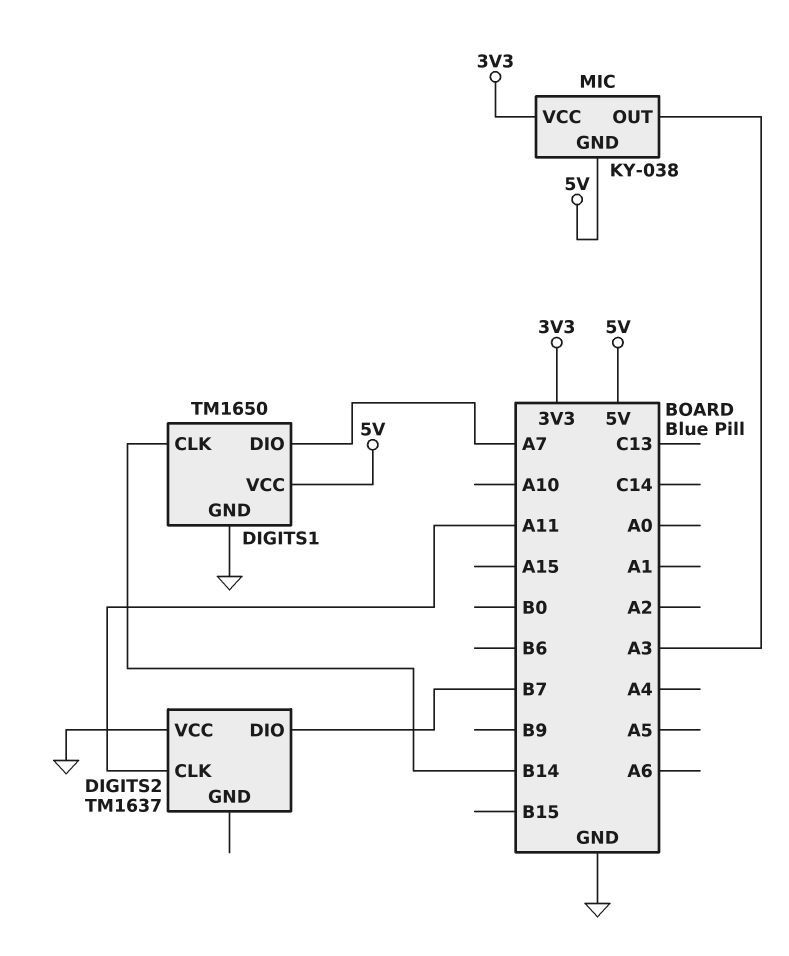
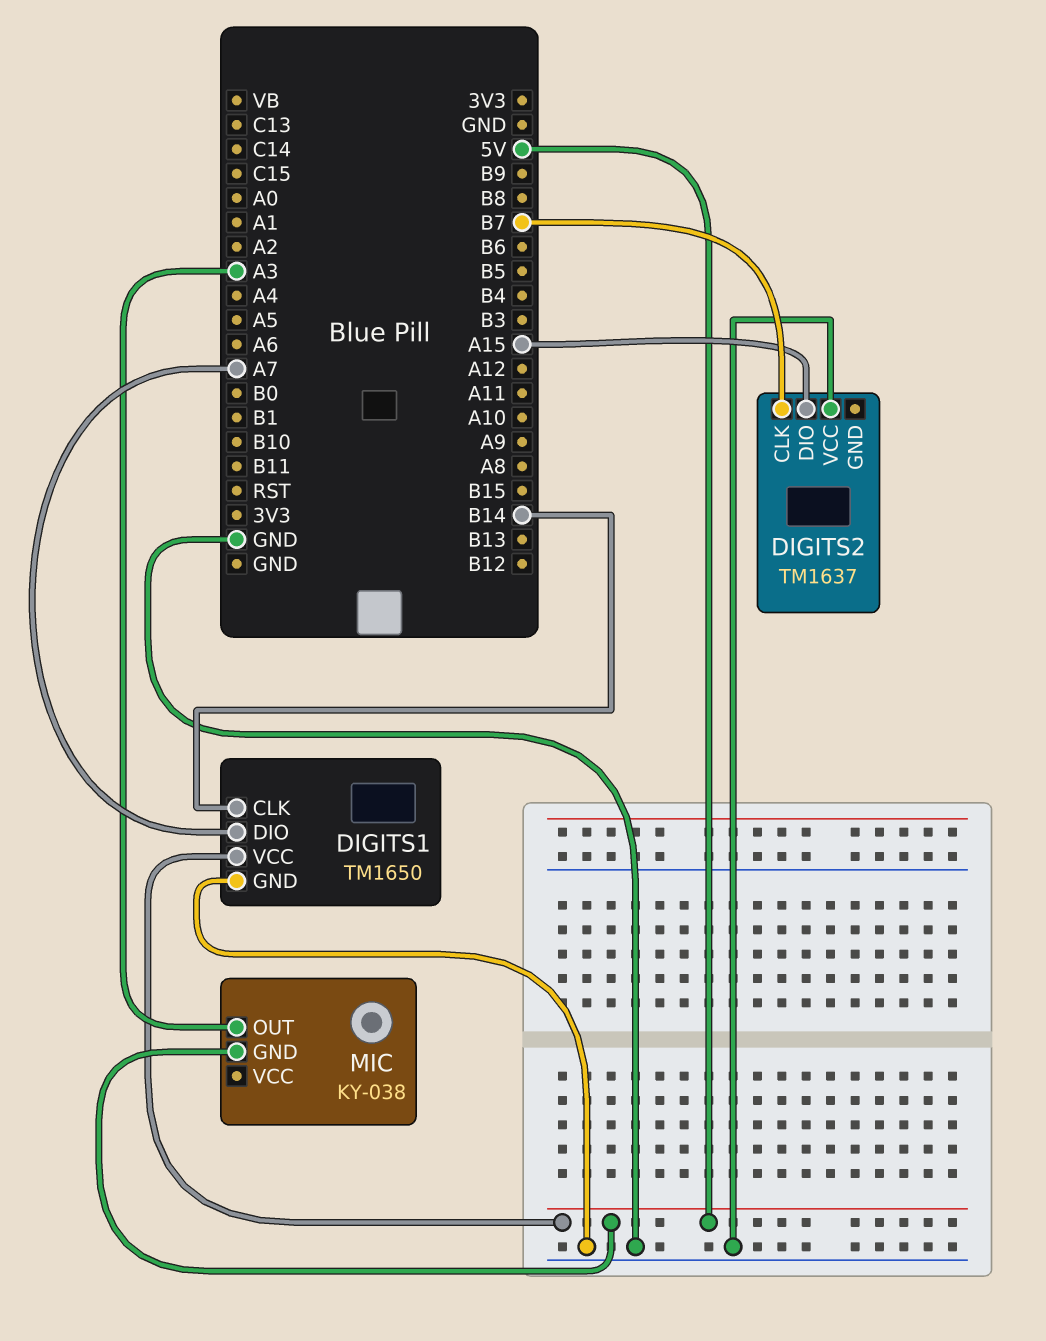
DIGITS2 pin CLK: A11 -> B7
DIGITS2 pin DIO: B7 -> A15
MIC pin VCC: 3V3 -> none

